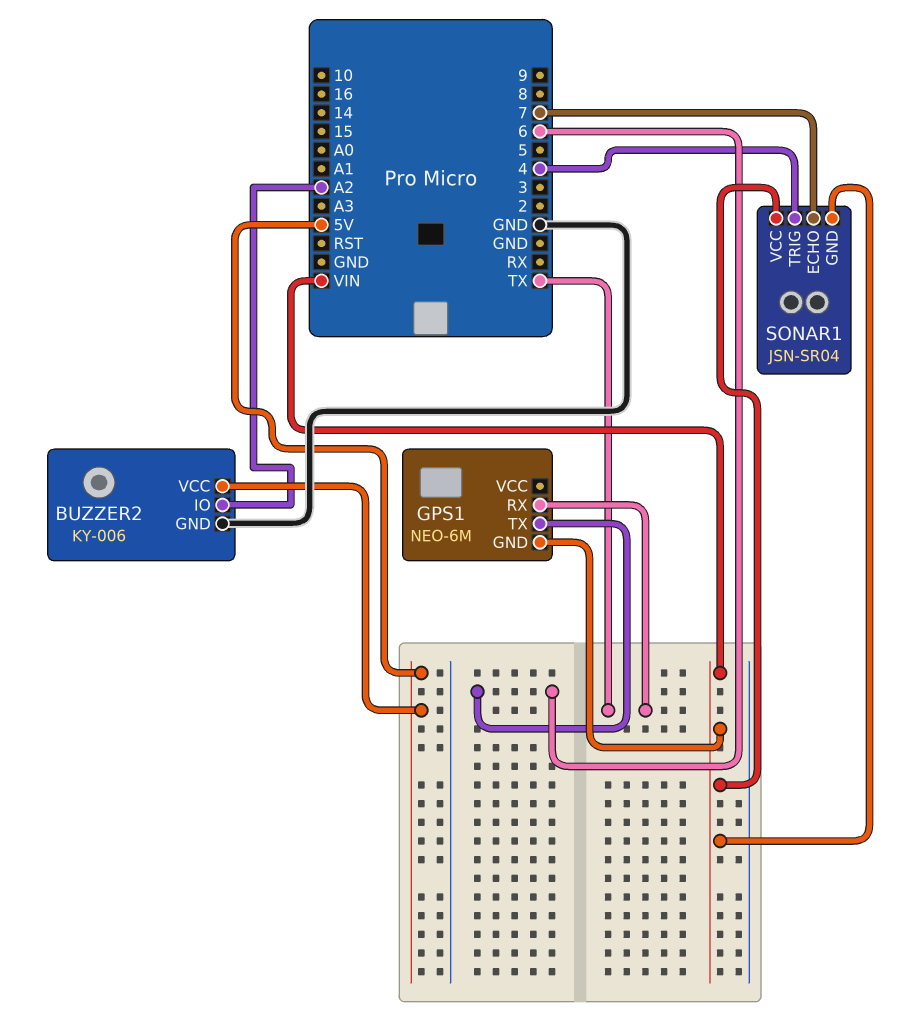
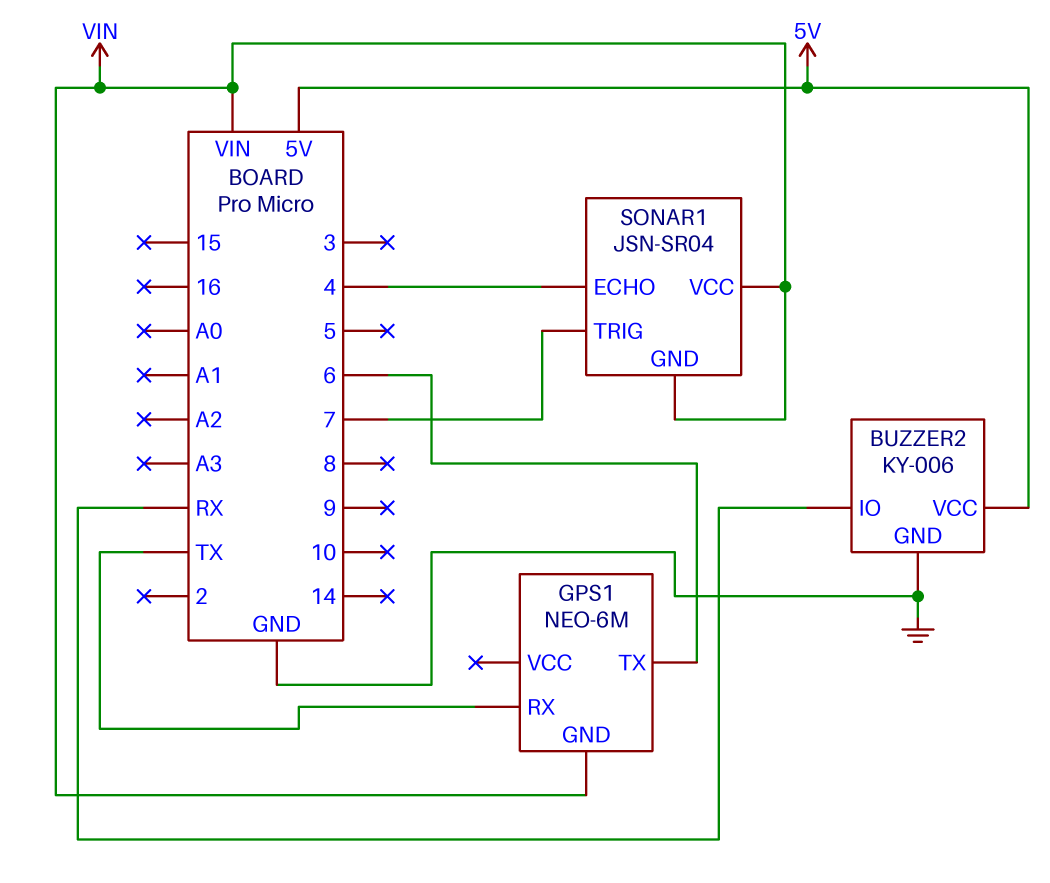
BUZZER2 pin IO: A2 -> RX
SONAR1 pin ECHO: 7 -> 4
SONAR1 pin TRIG: 4 -> 7

